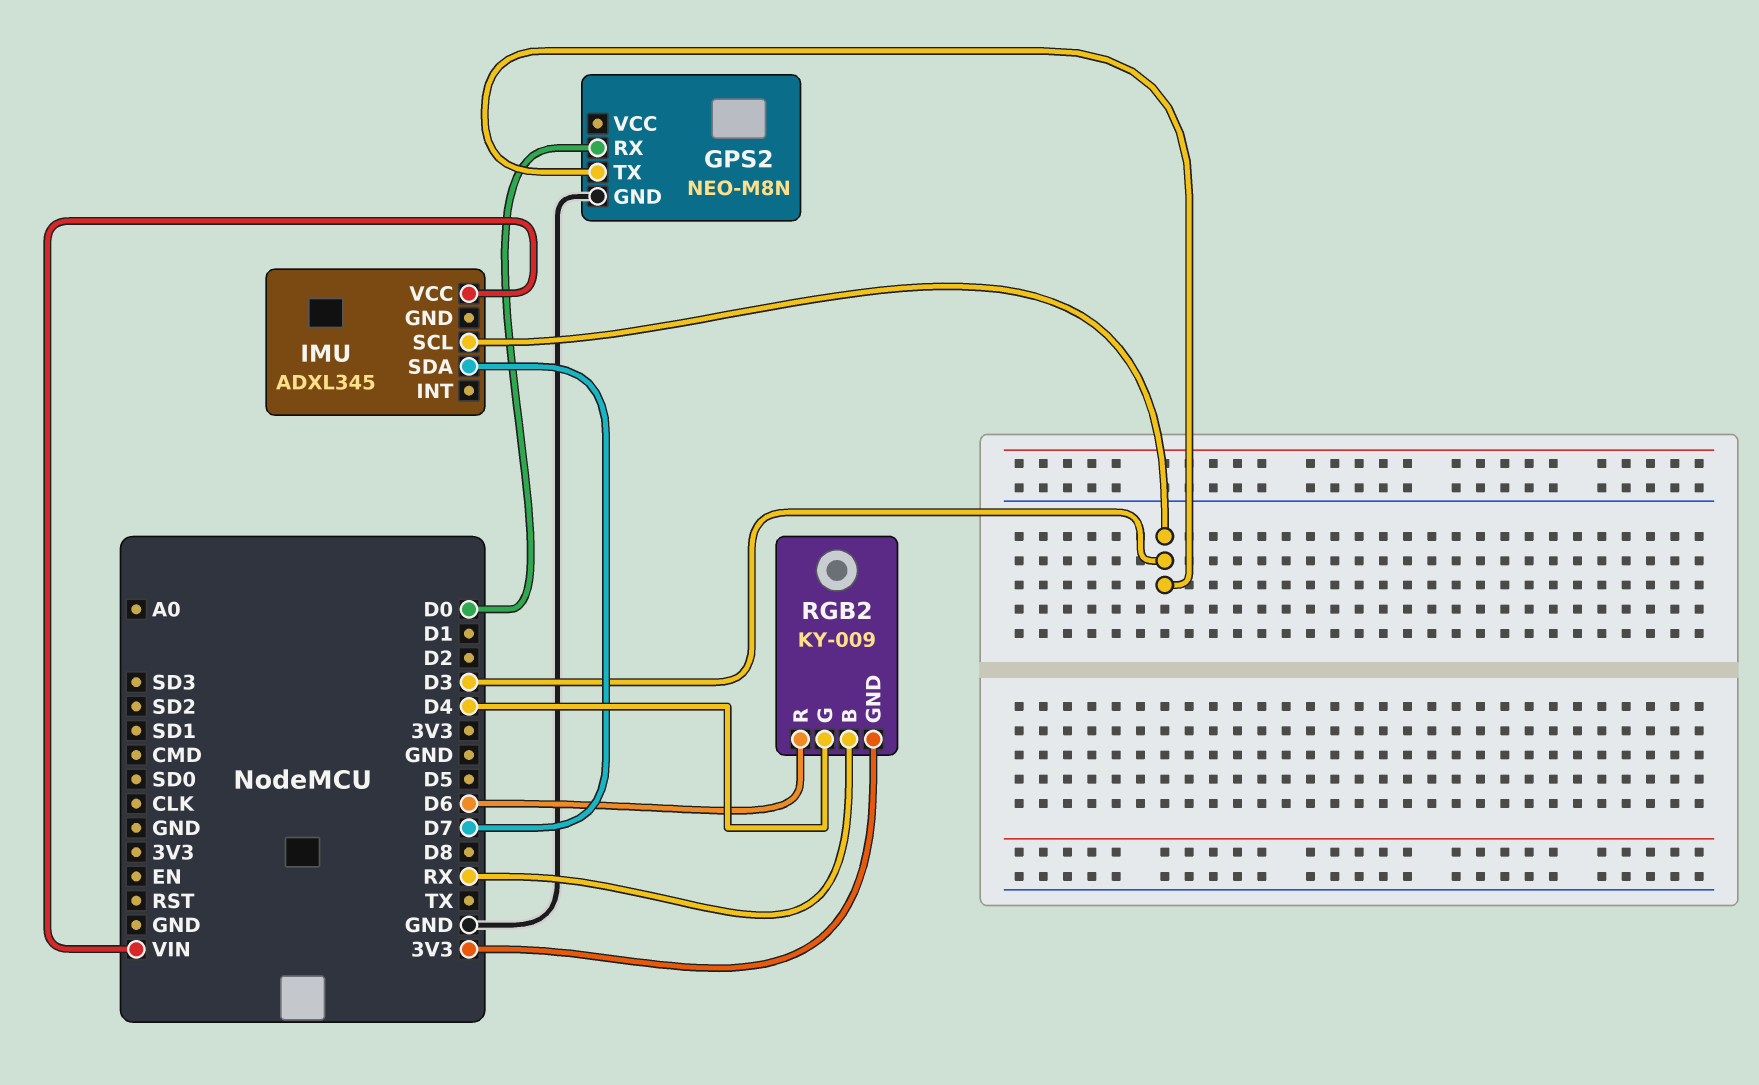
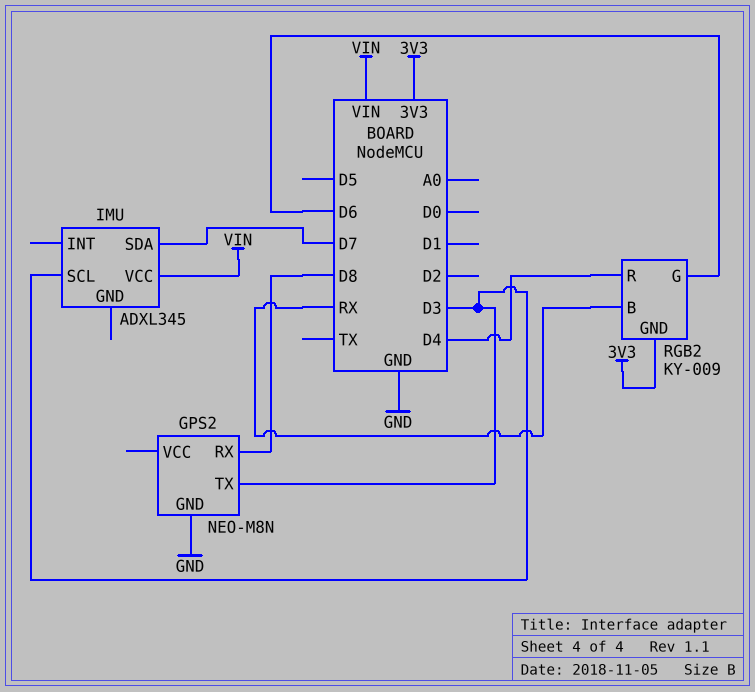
GPS2 pin RX: D0 -> D8
RGB2 pin G: D4 -> D6
RGB2 pin R: D6 -> D4

